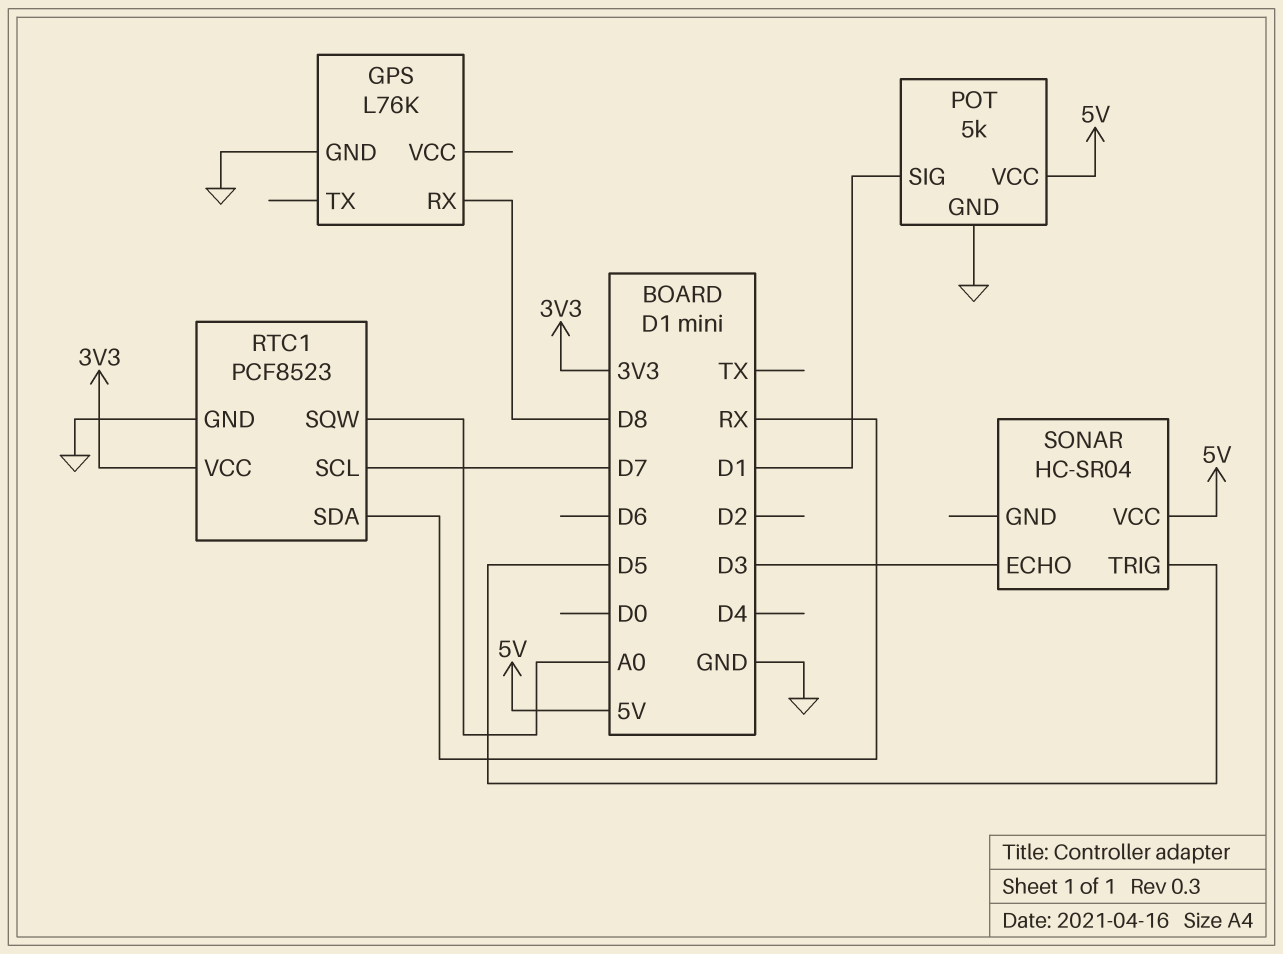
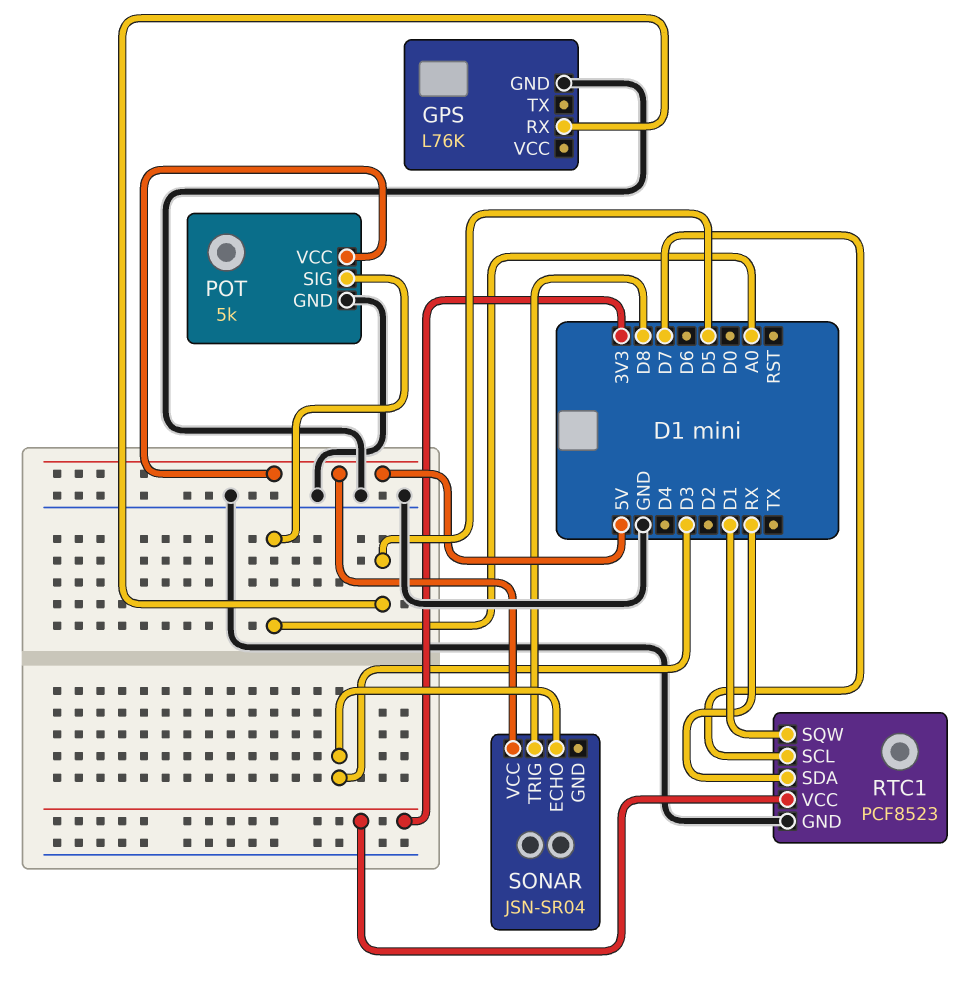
GPS pin RX: D8 -> D5
POT pin SIG: D1 -> A0
RTC1 pin SQW: A0 -> D1
SONAR: HC-SR04 -> JSN-SR04
SONAR pin TRIG: D5 -> D8

